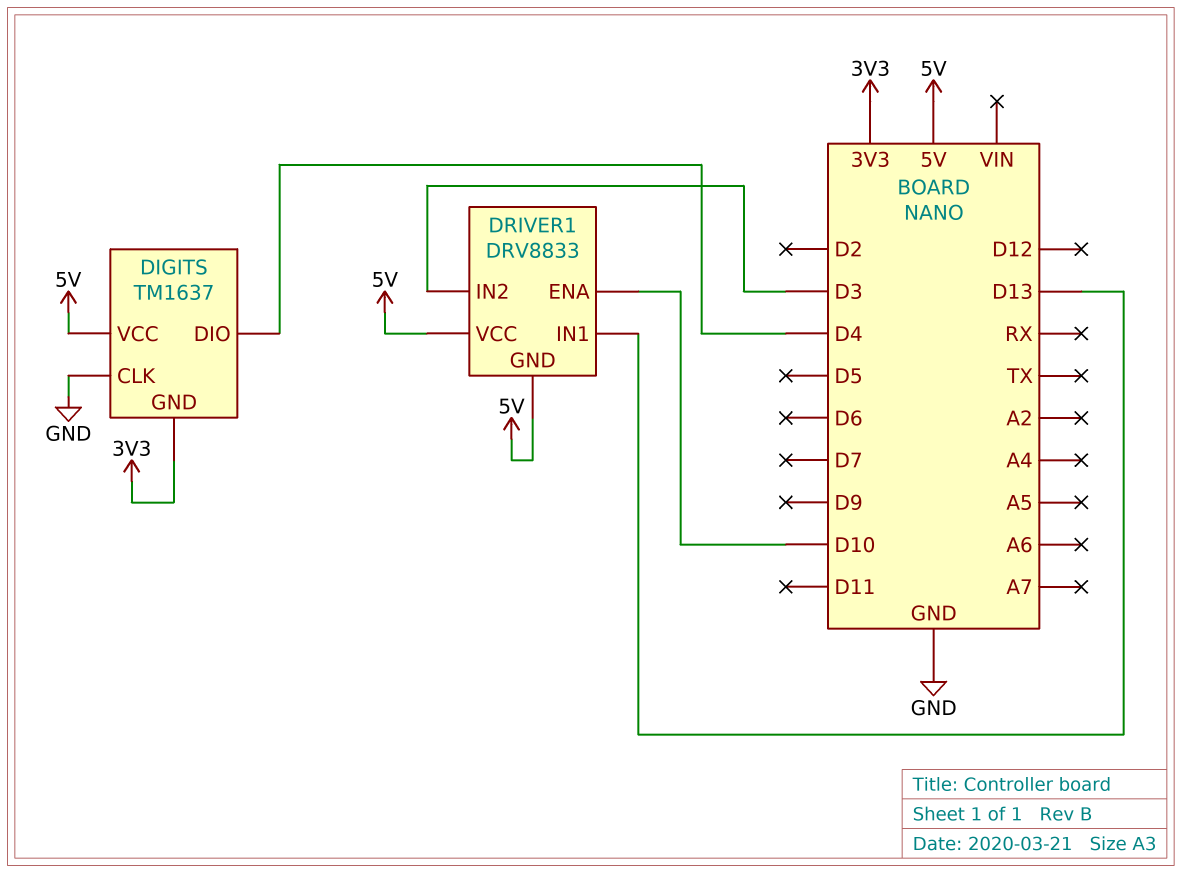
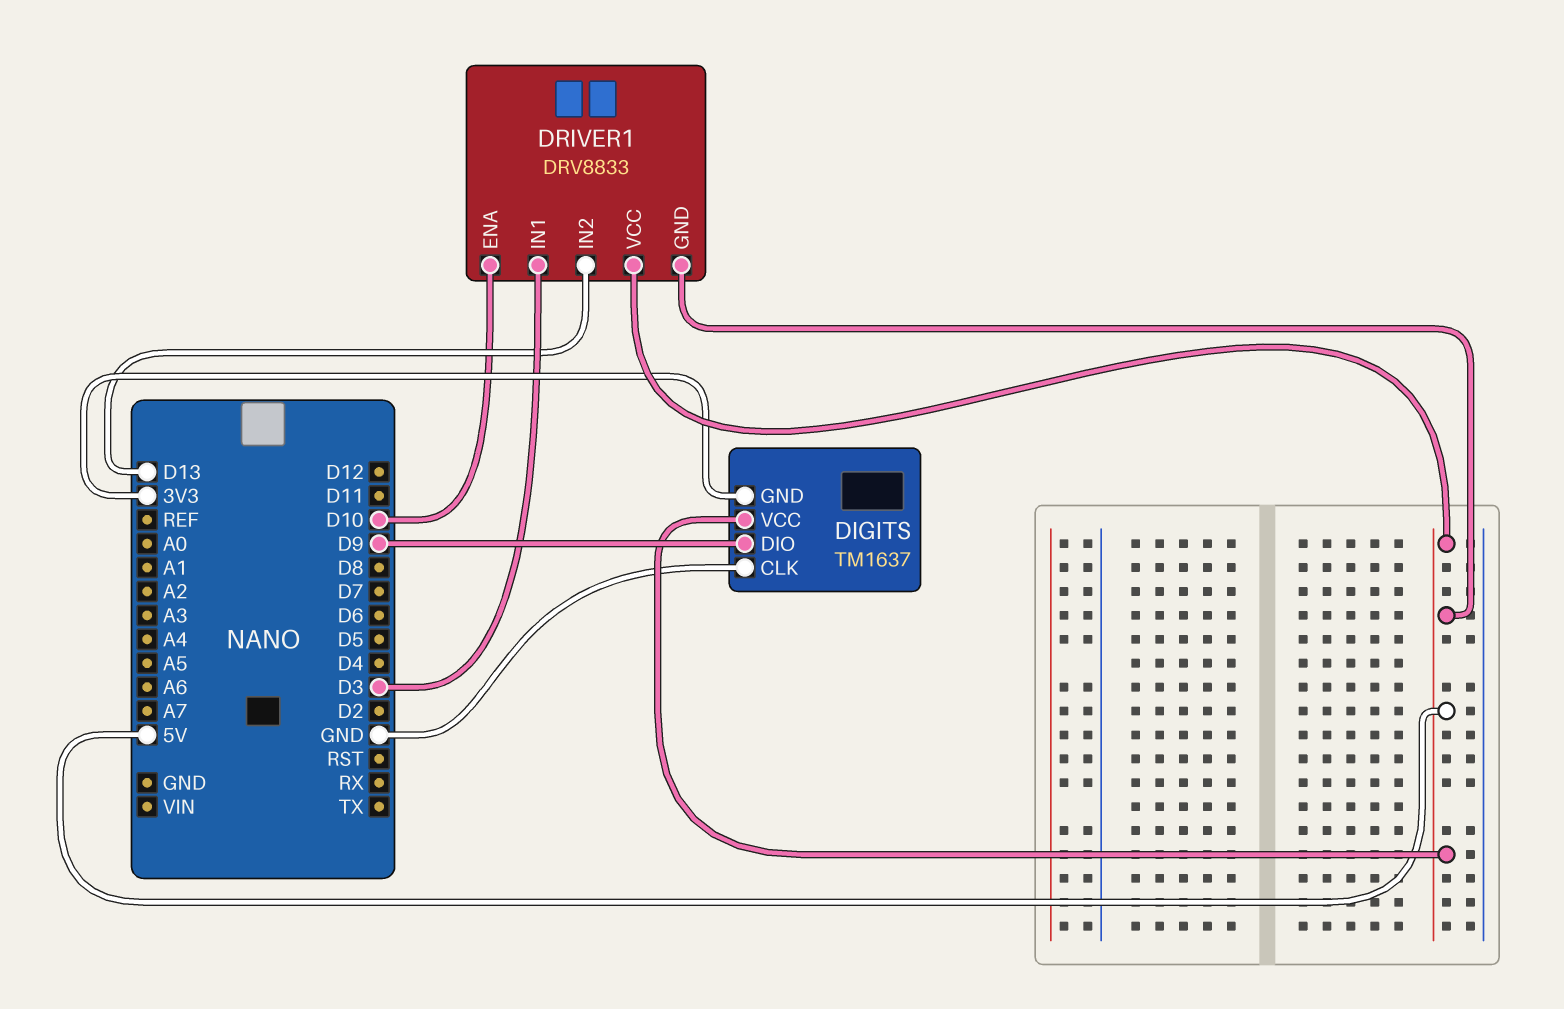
DIGITS pin DIO: D4 -> D9
DRIVER1 pin IN1: D13 -> D3
DRIVER1 pin IN2: D3 -> D13

